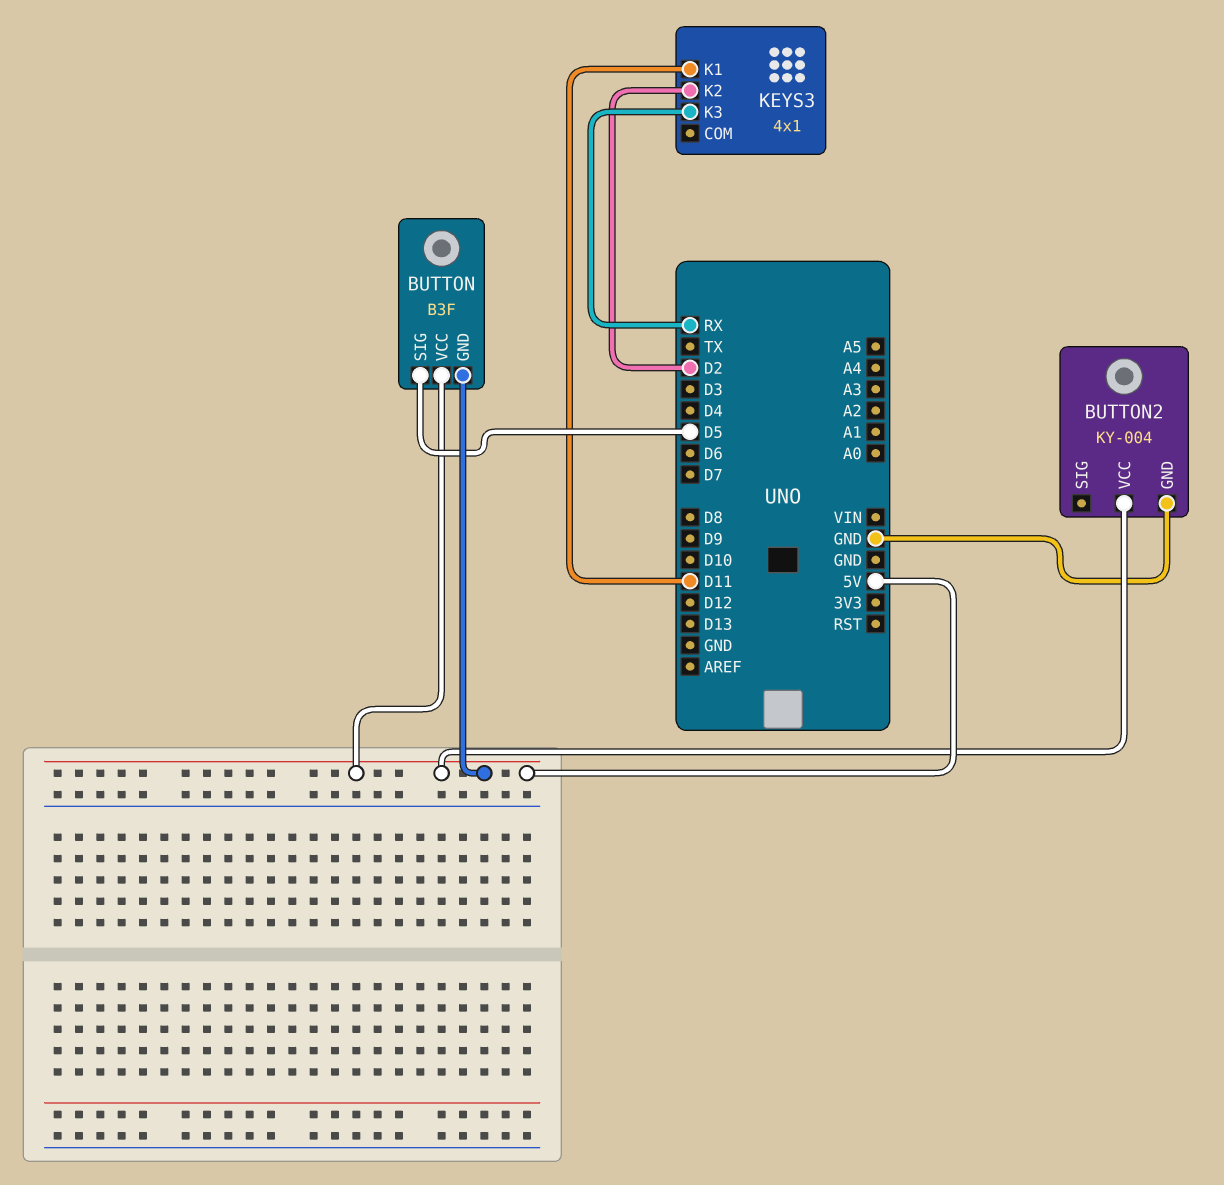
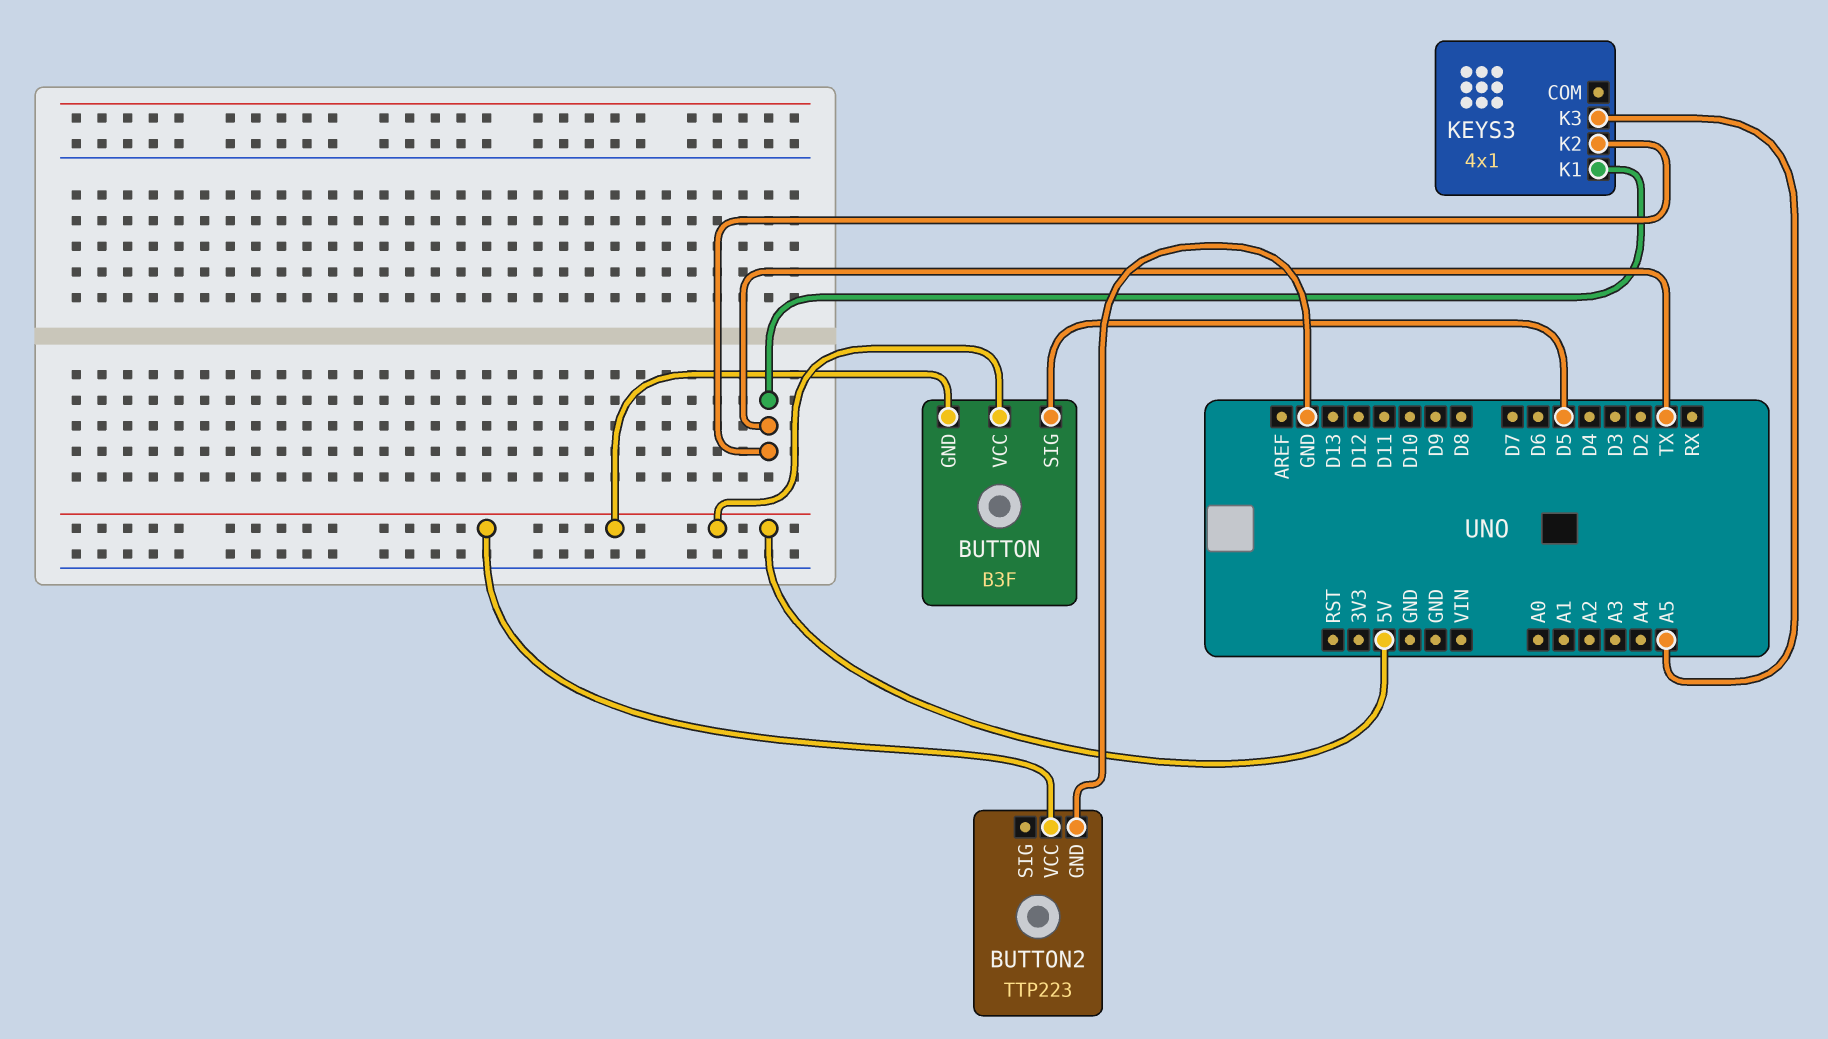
BUTTON2: KY-004 -> TTP223
KEYS3 pin K1: D11 -> TX
KEYS3 pin K2: D2 -> TX
KEYS3 pin K3: RX -> A5

